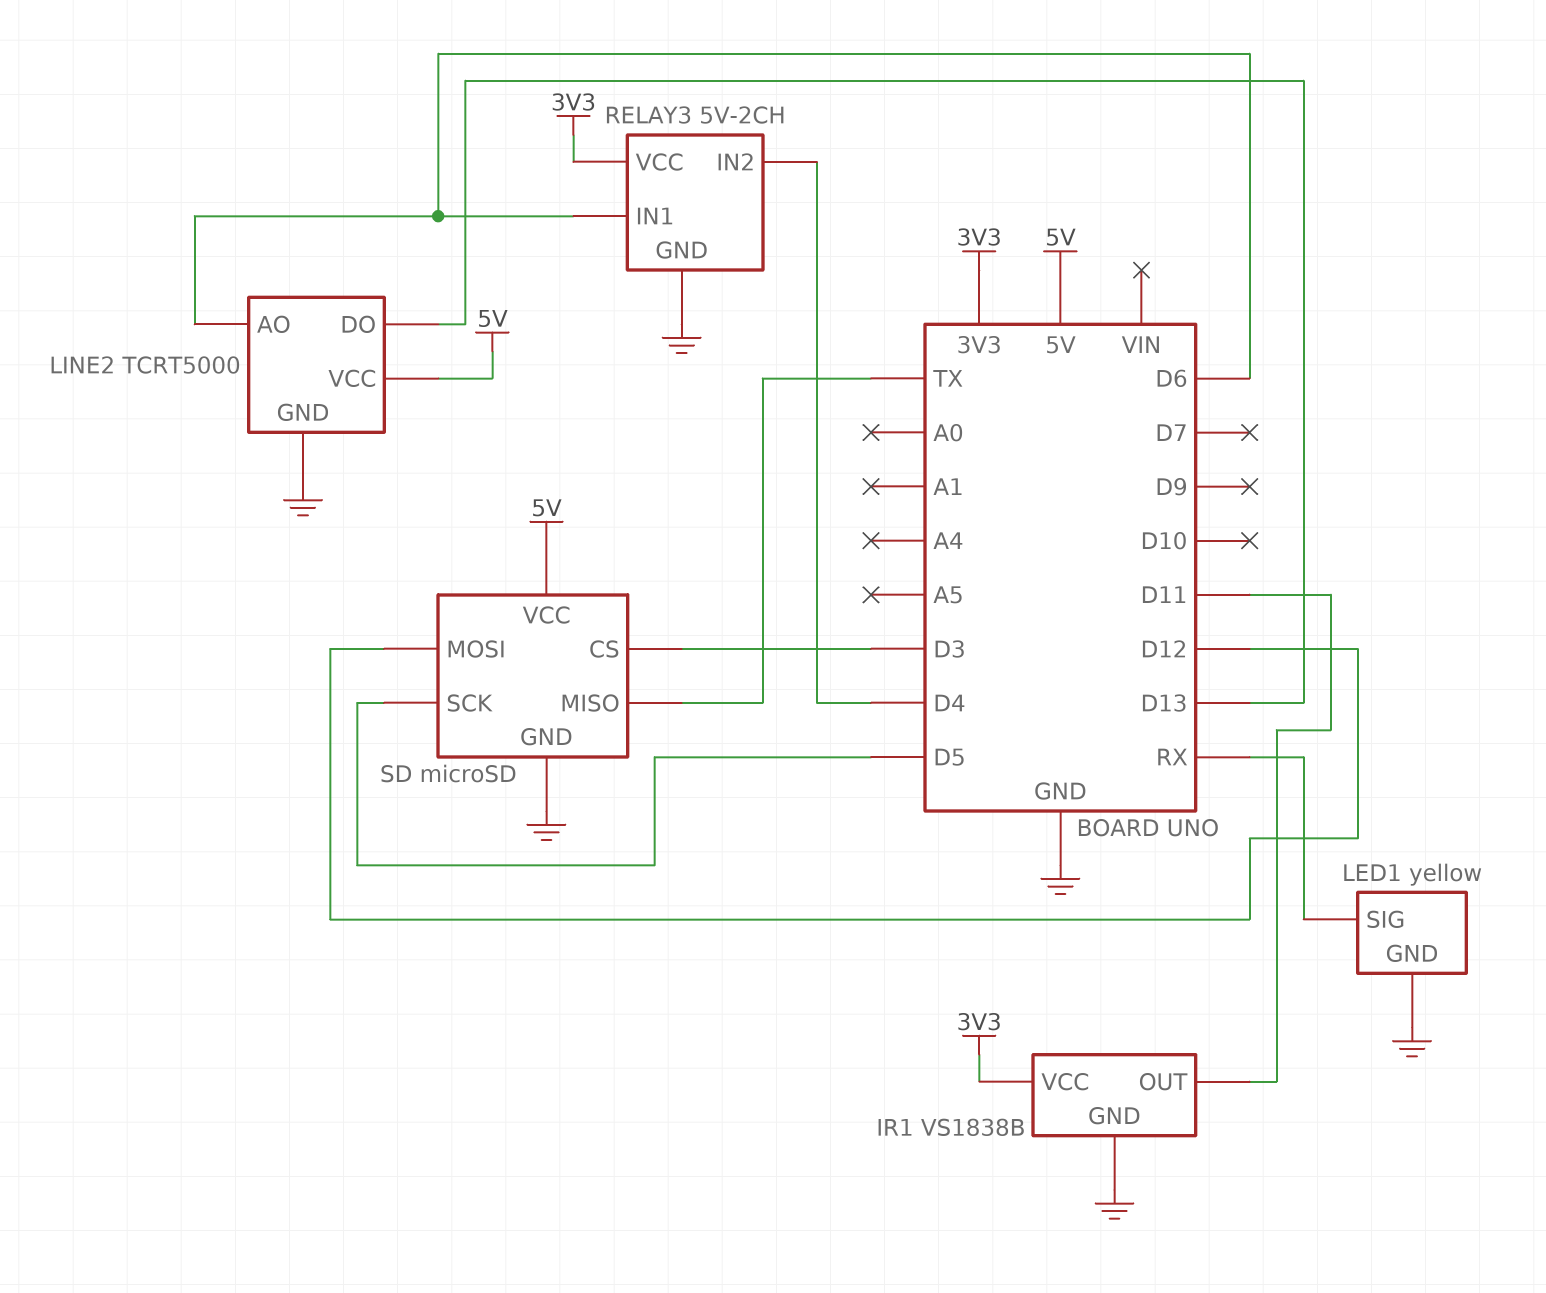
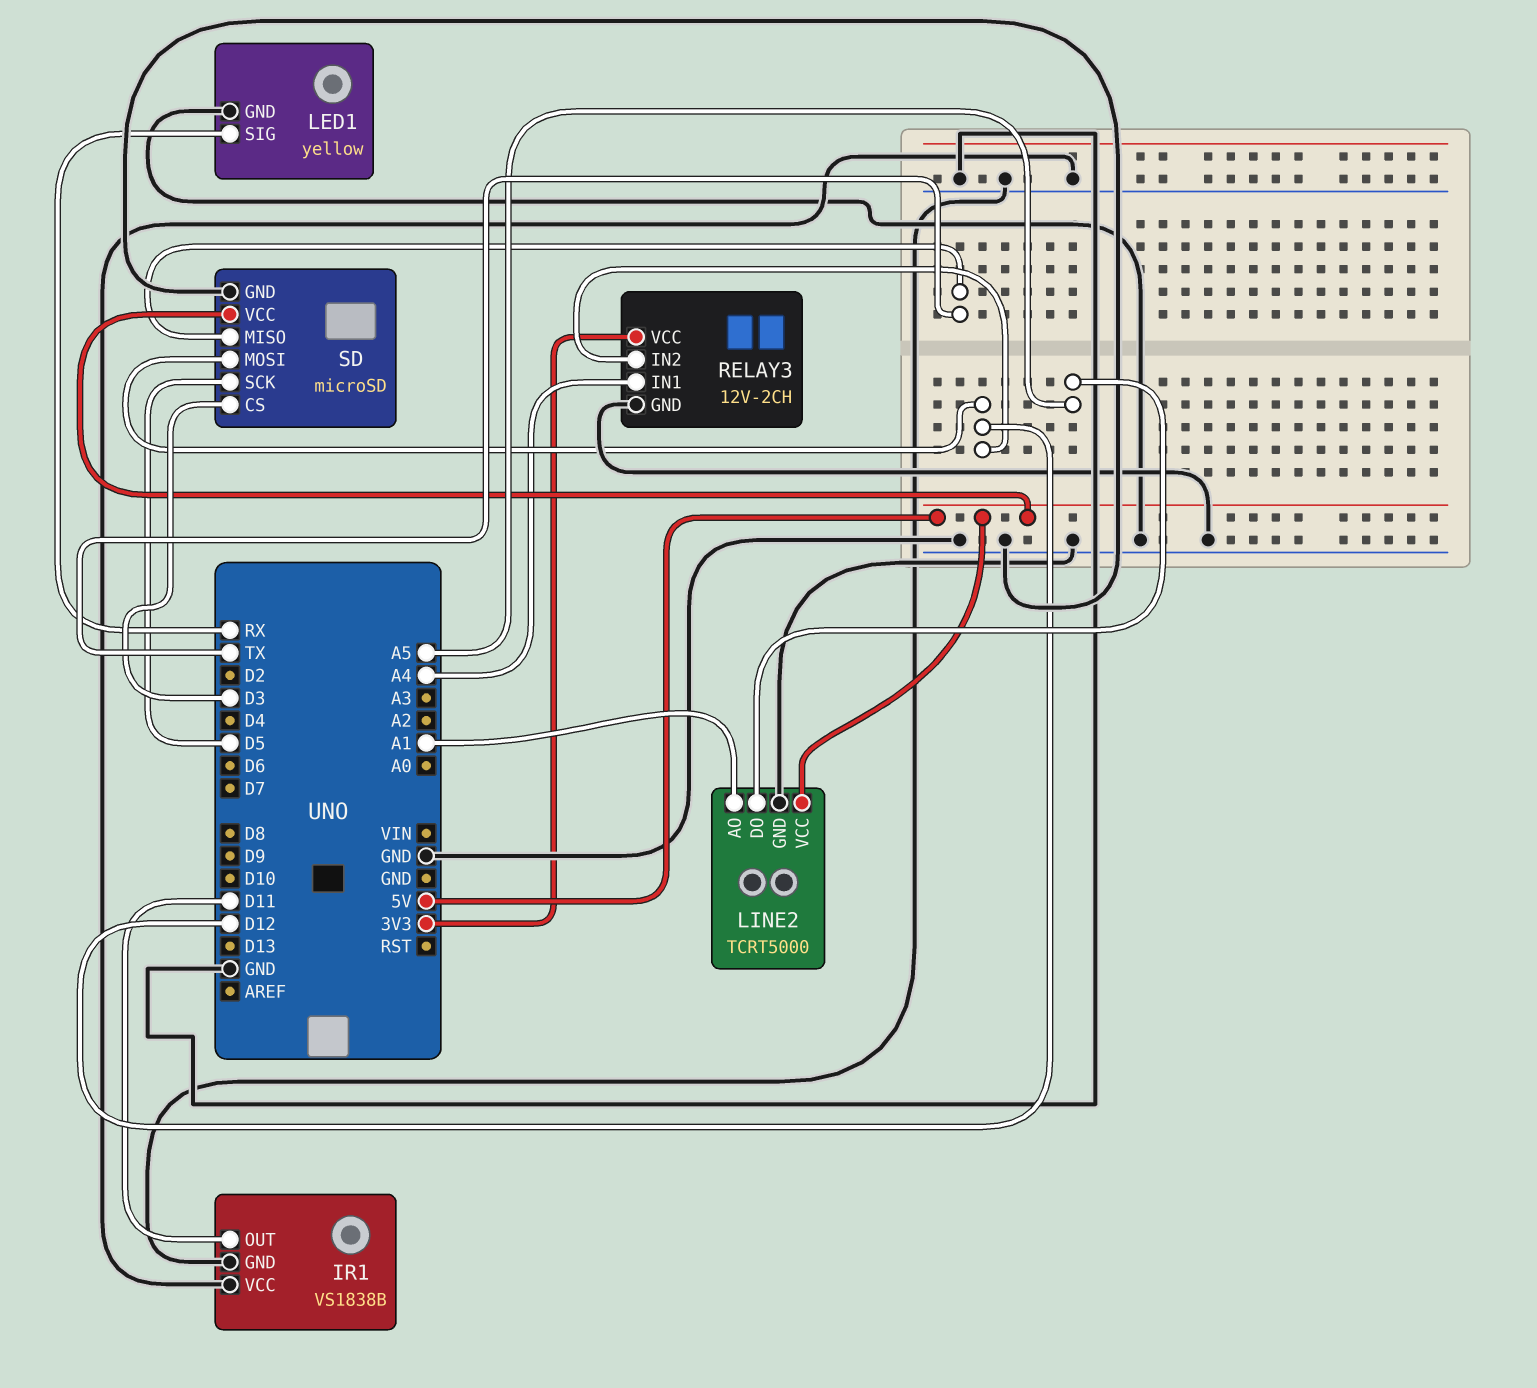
IR1 pin VCC: 3V3 -> GND
LINE2 pin AO: D6 -> A1
LINE2 pin DO: D13 -> A5
RELAY3: 5V-2CH -> 12V-2CH
RELAY3 pin IN1: D6 -> A4
RELAY3 pin IN2: D4 -> D12

